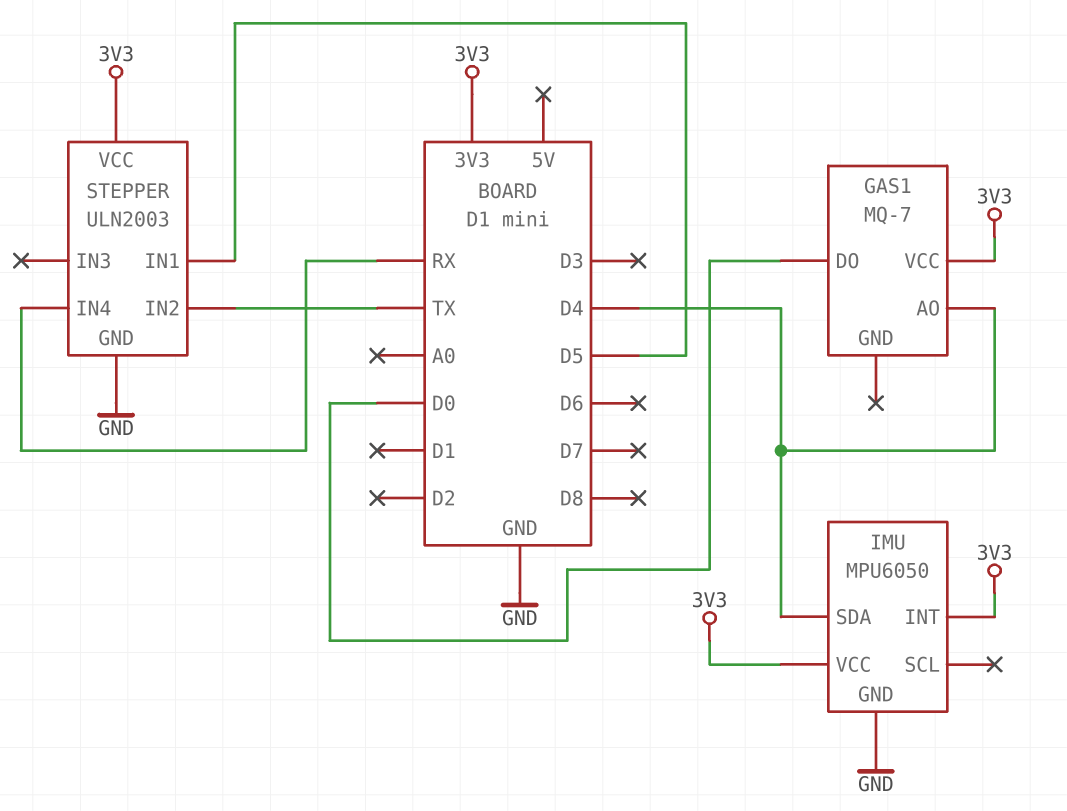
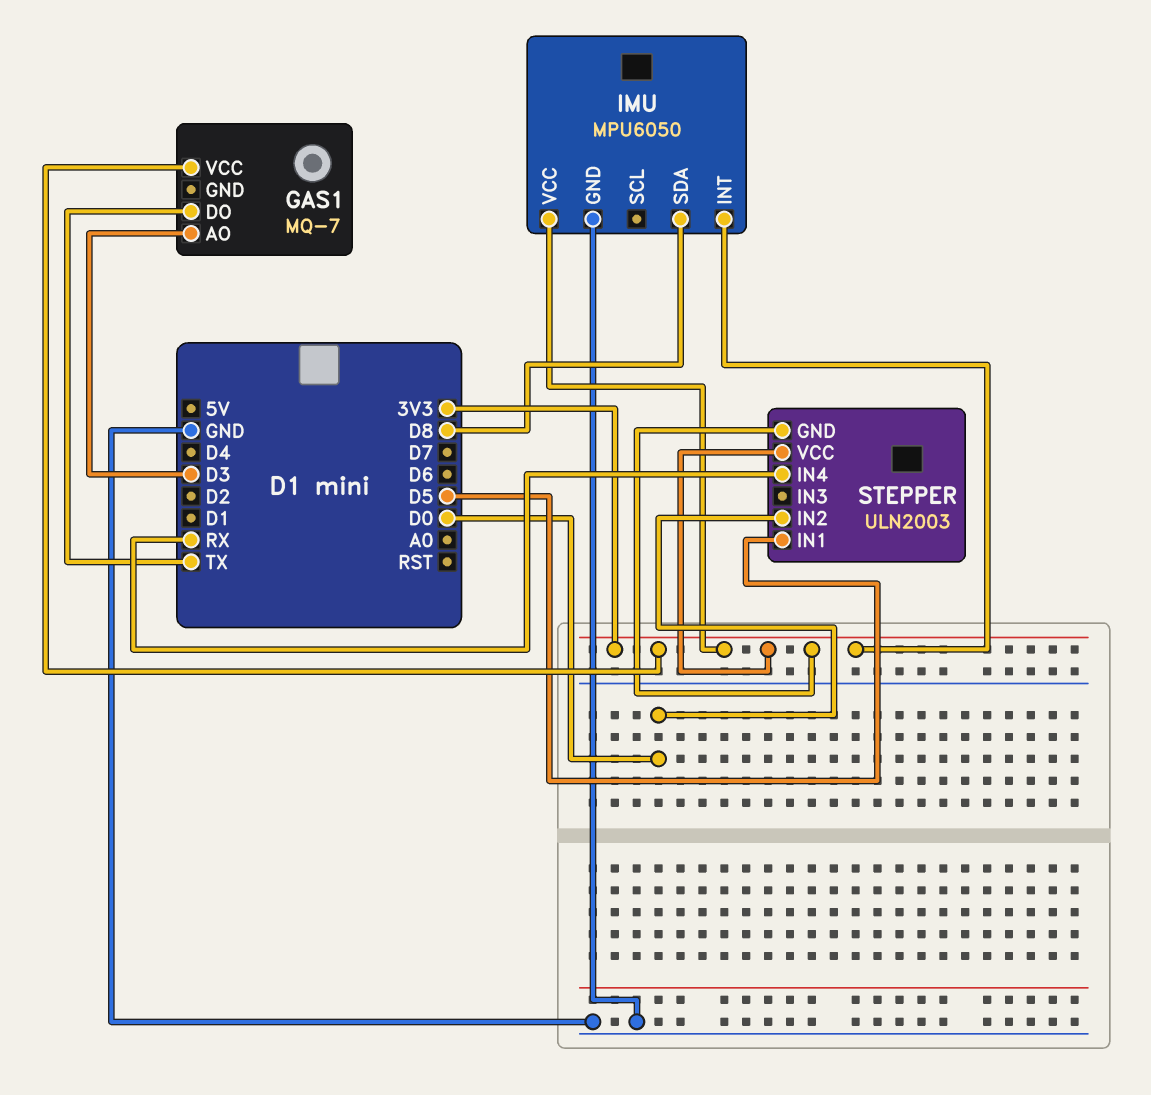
GAS1 pin AO: D4 -> D3
GAS1 pin DO: D0 -> TX
IMU pin SDA: D4 -> D8
STEPPER pin GND: GND -> 3V3
STEPPER pin IN2: TX -> D0

